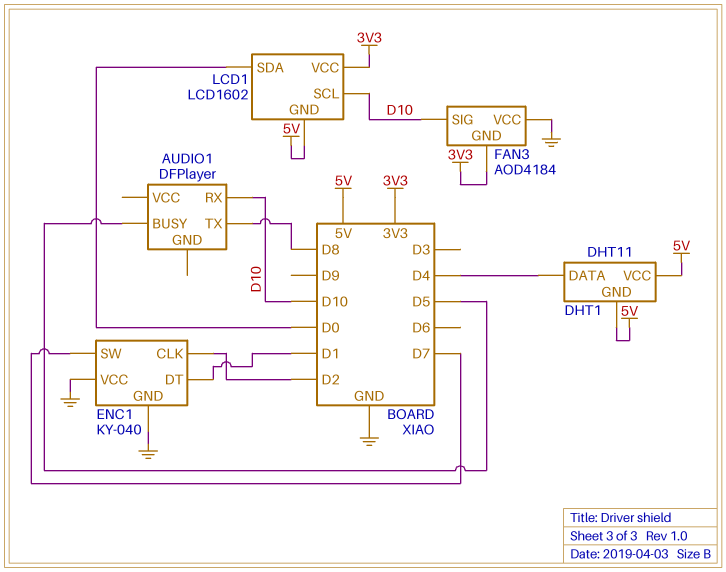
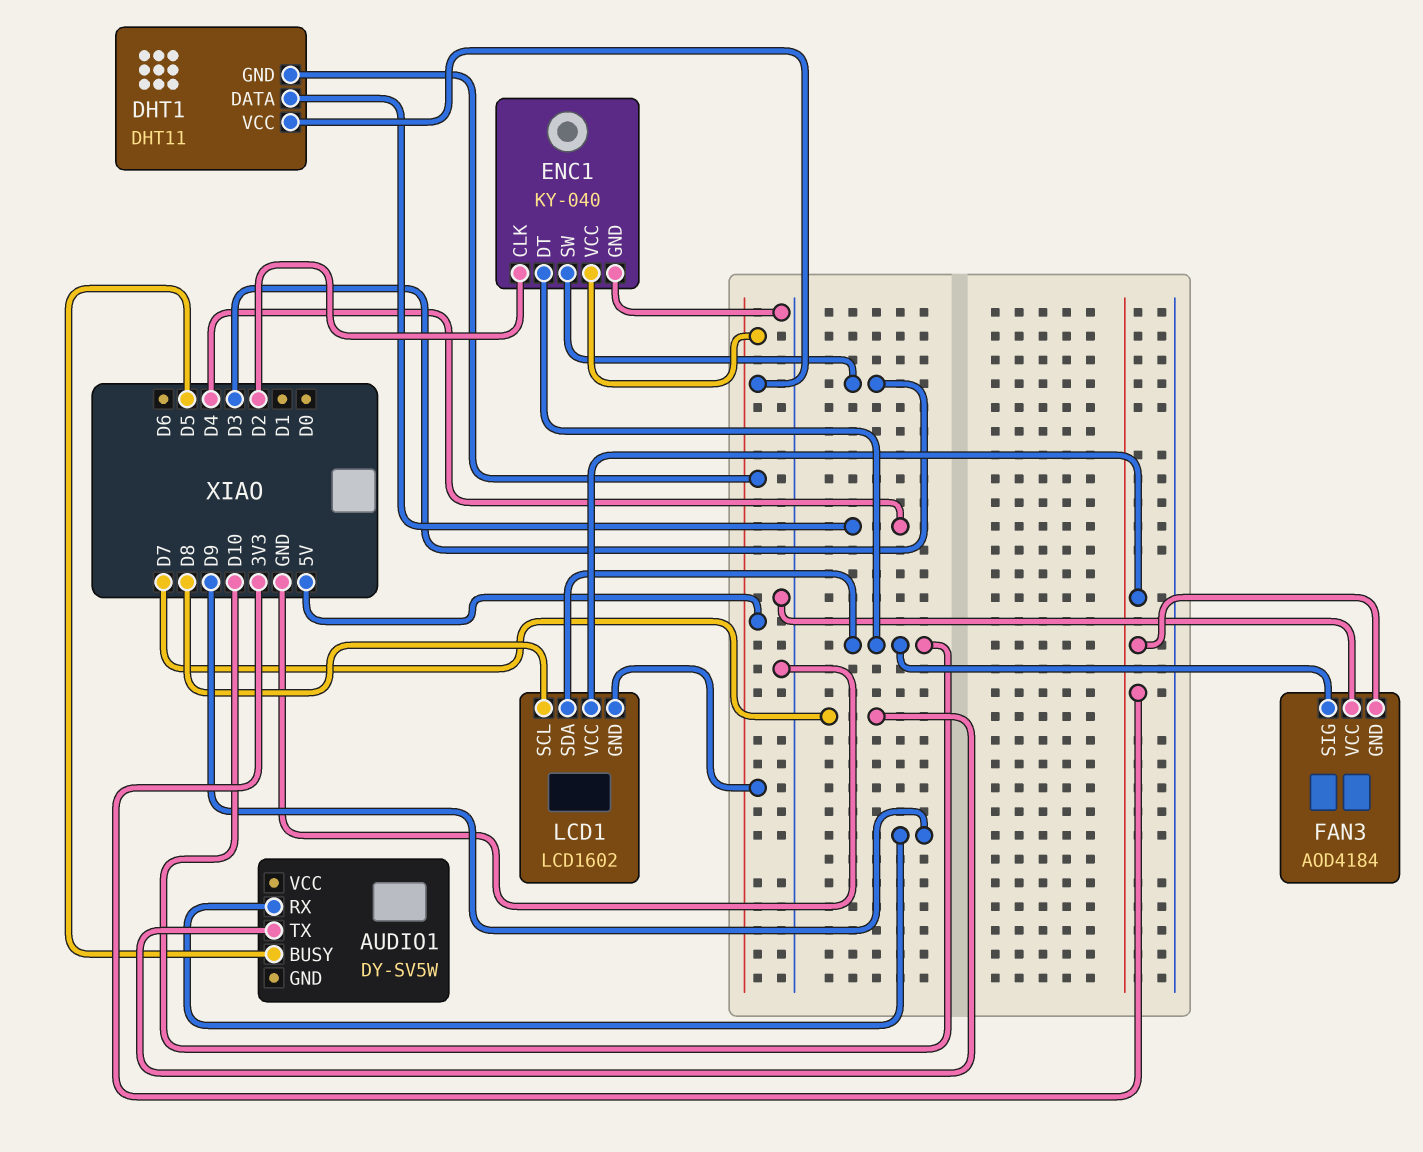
AUDIO1: DFPlayer -> DY-SV5W
AUDIO1 pin RX: D10 -> D9
AUDIO1 pin TX: D8 -> D7
ENC1 pin DT: D1 -> D10
ENC1 pin SW: D7 -> D3
ENC1 pin VCC: GND -> 5V
LCD1 pin SCL: D10 -> D8
LCD1 pin SDA: D0 -> D10

